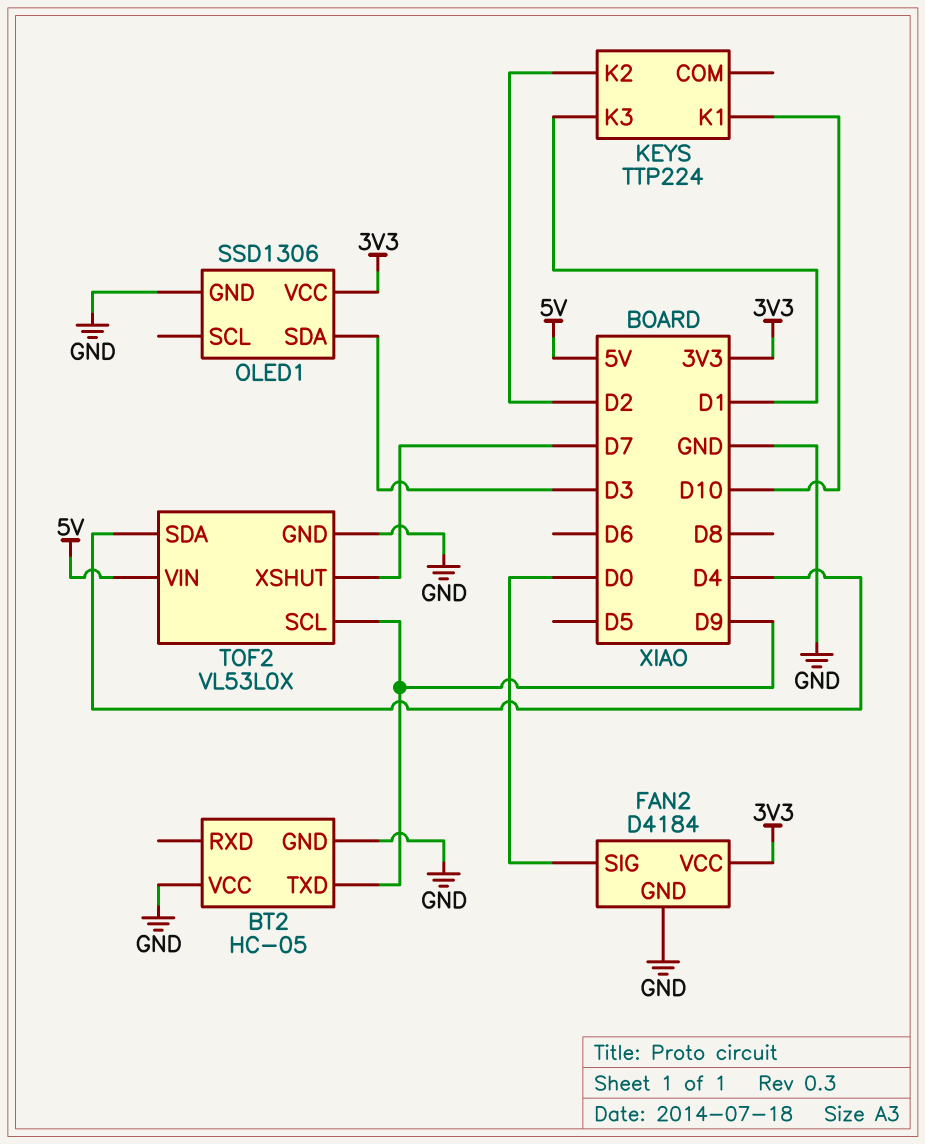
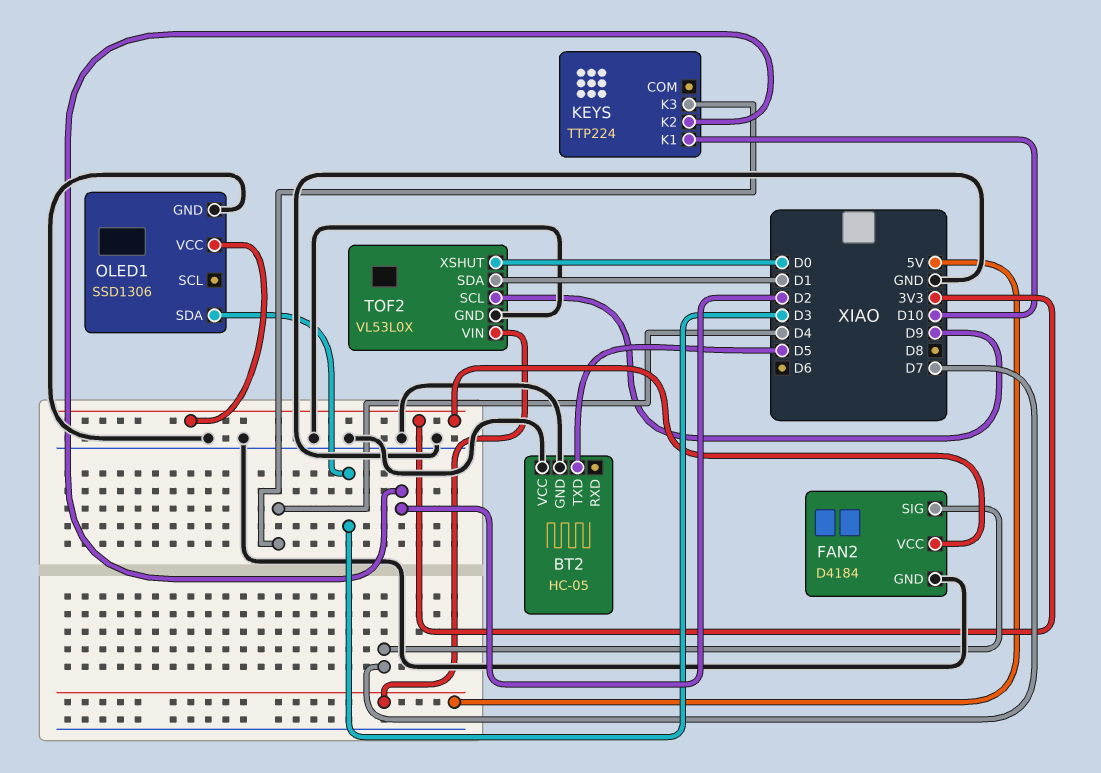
BT2 pin TXD: D9 -> D5
FAN2 pin SIG: D0 -> D7
KEYS pin K3: D1 -> D4
TOF2 pin SDA: D4 -> D1
TOF2 pin XSHUT: D7 -> D0

